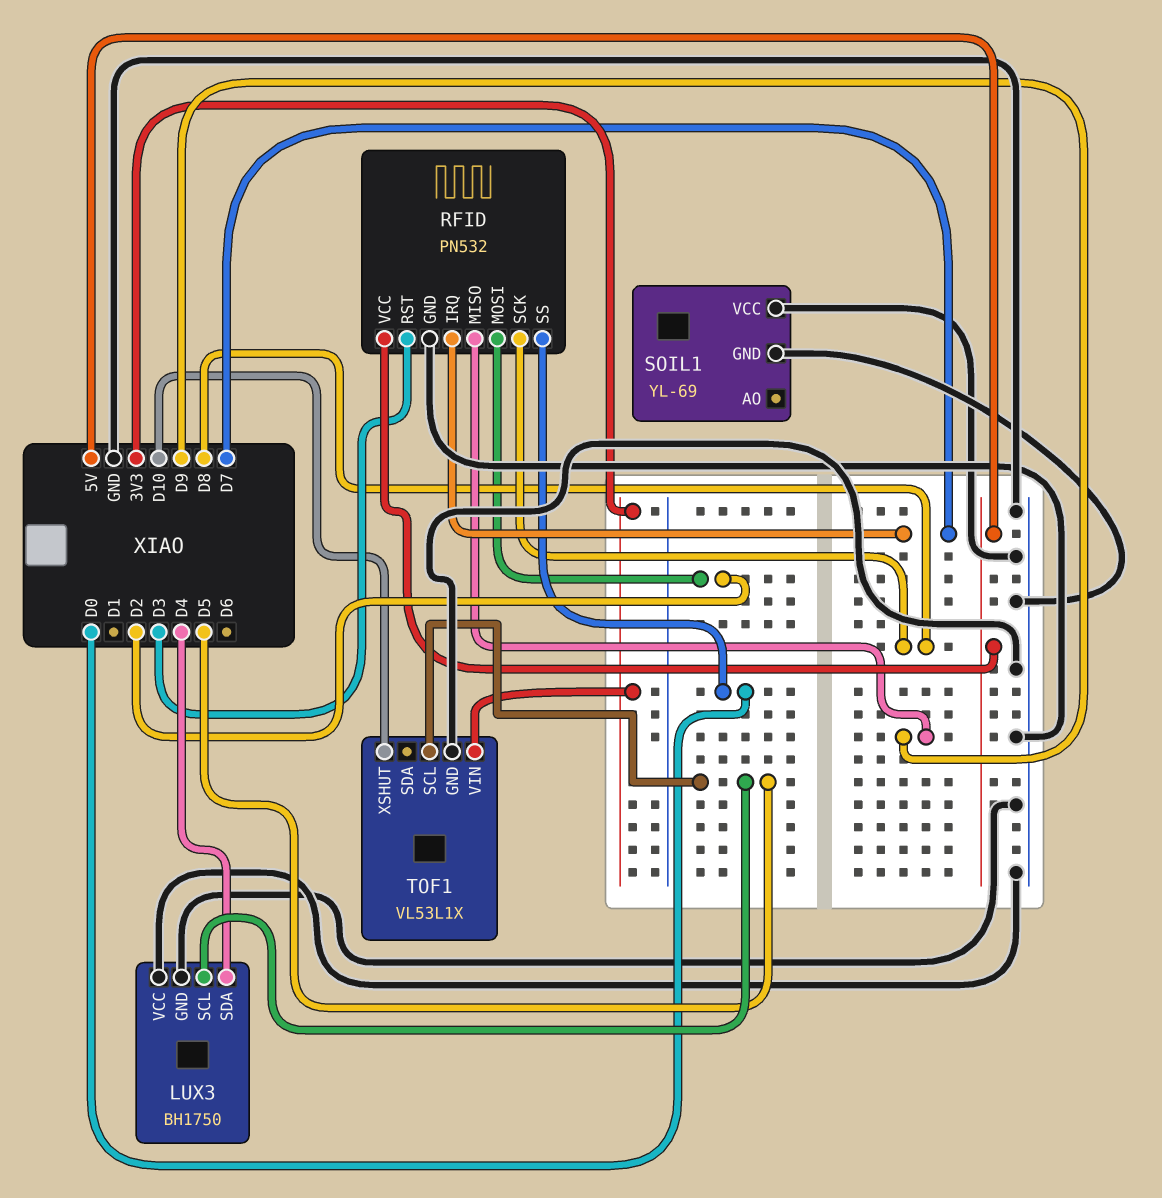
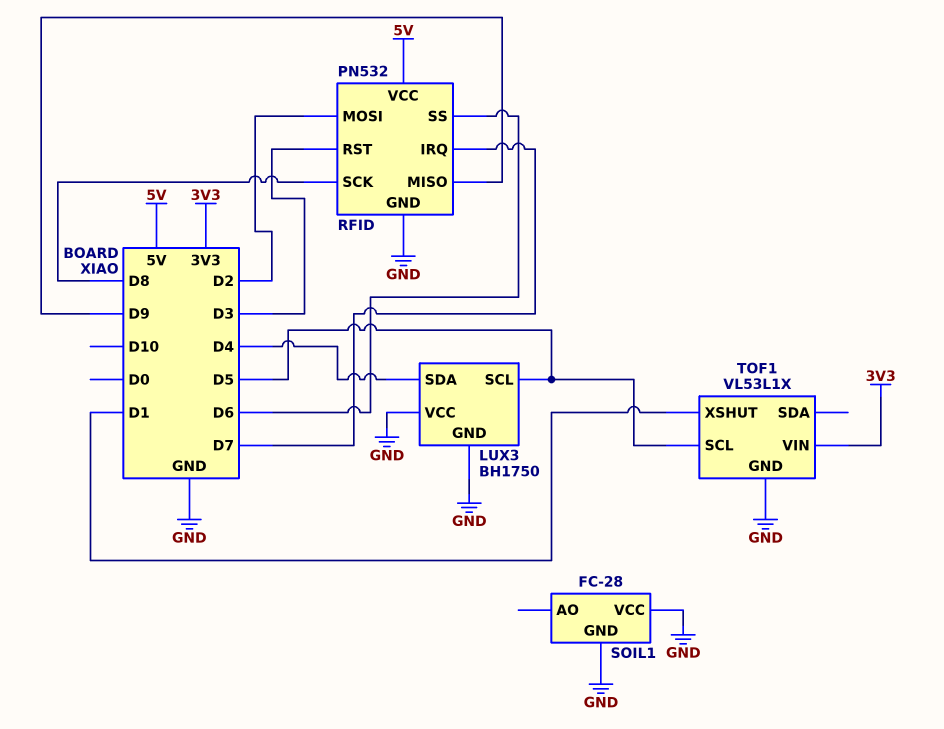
RFID pin SS: D0 -> D6
SOIL1: YL-69 -> FC-28
TOF1 pin XSHUT: D10 -> D1

